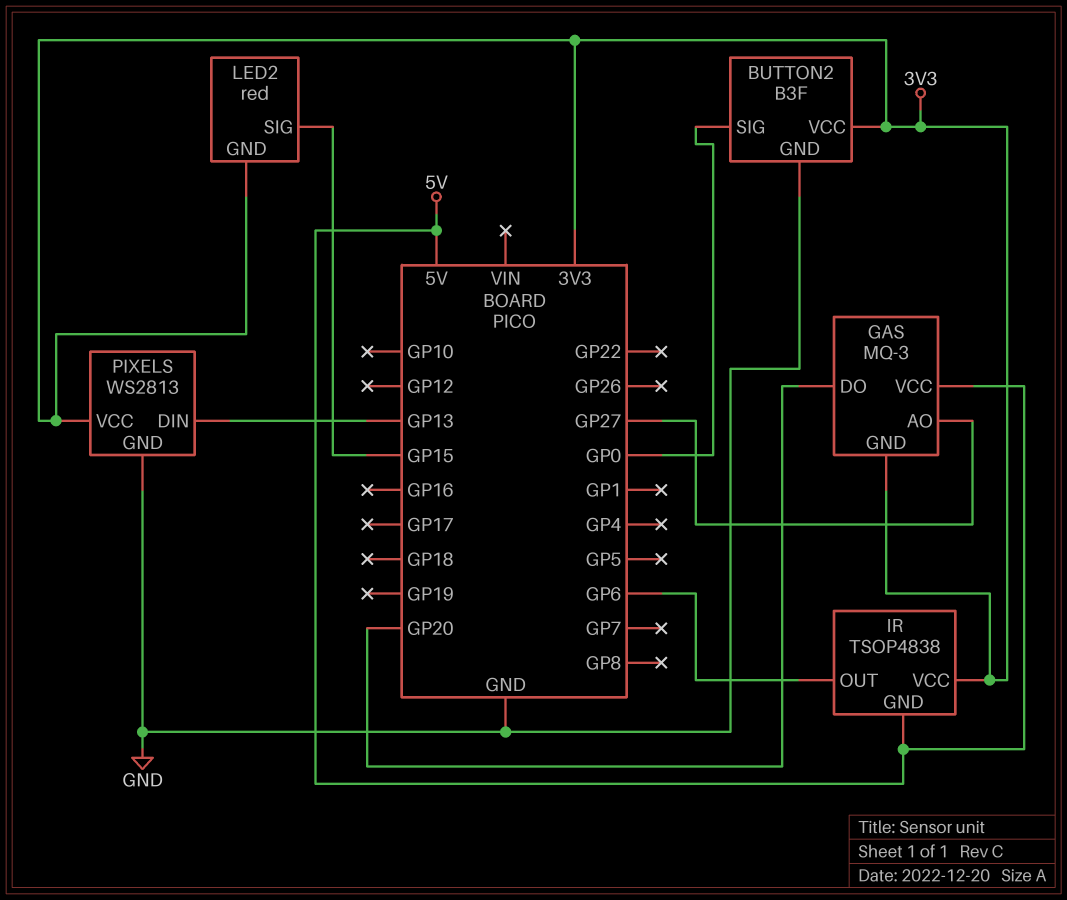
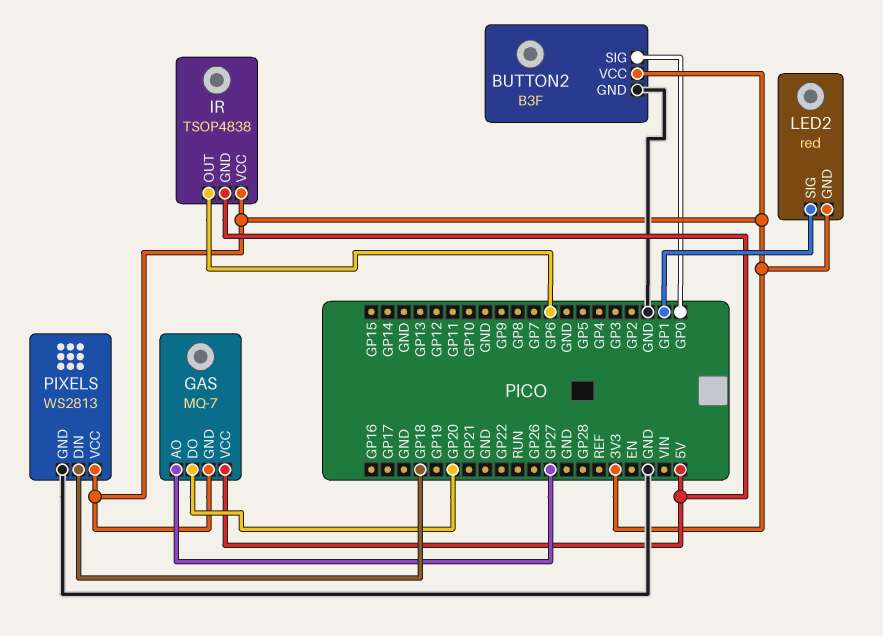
GAS: MQ-3 -> MQ-7
LED2 pin SIG: GP15 -> GP1
PIXELS pin DIN: GP13 -> GP18

